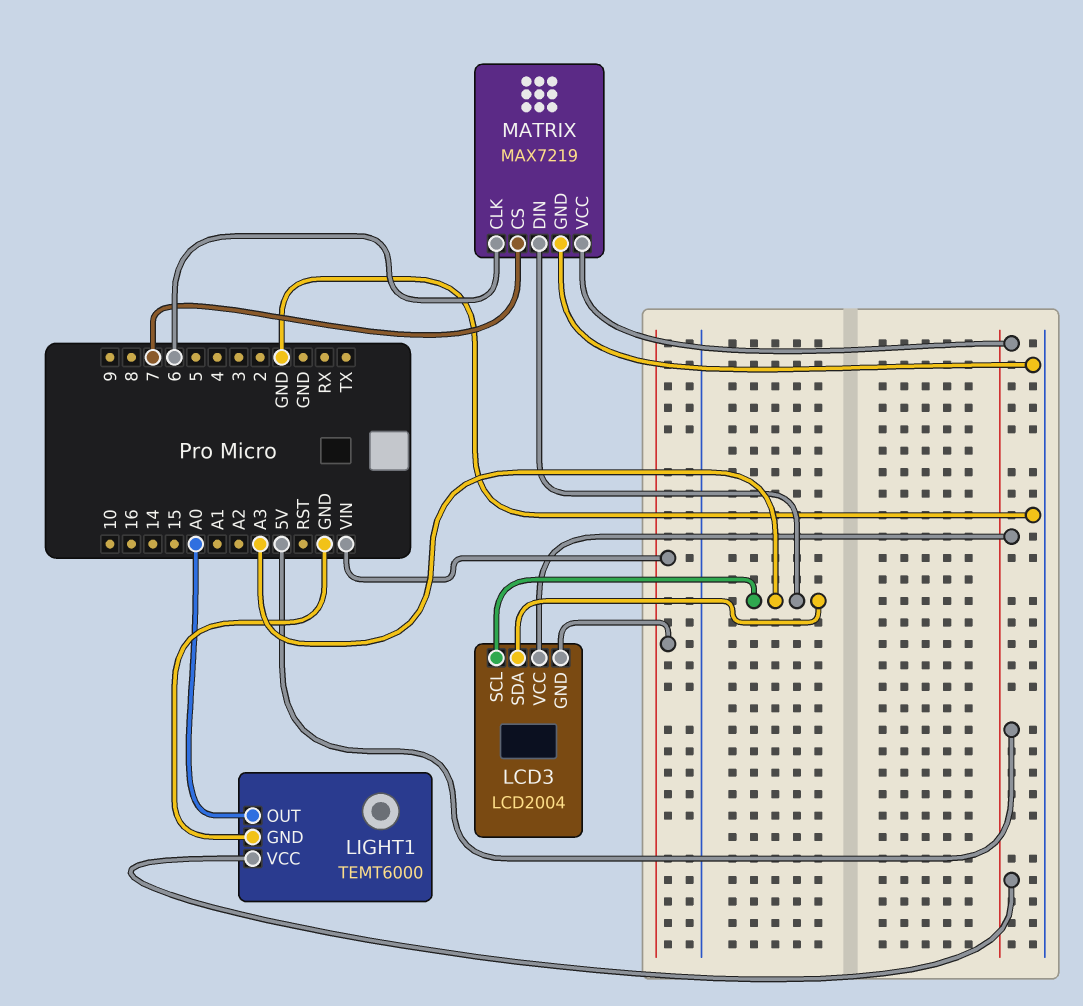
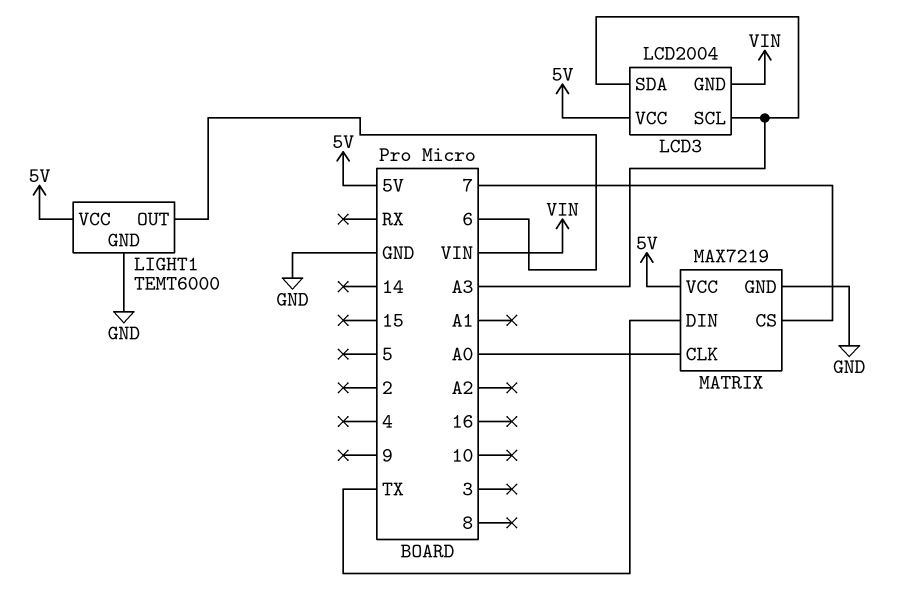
LIGHT1 pin OUT: A0 -> 6
MATRIX pin CLK: 6 -> A0
MATRIX pin DIN: A3 -> TX

